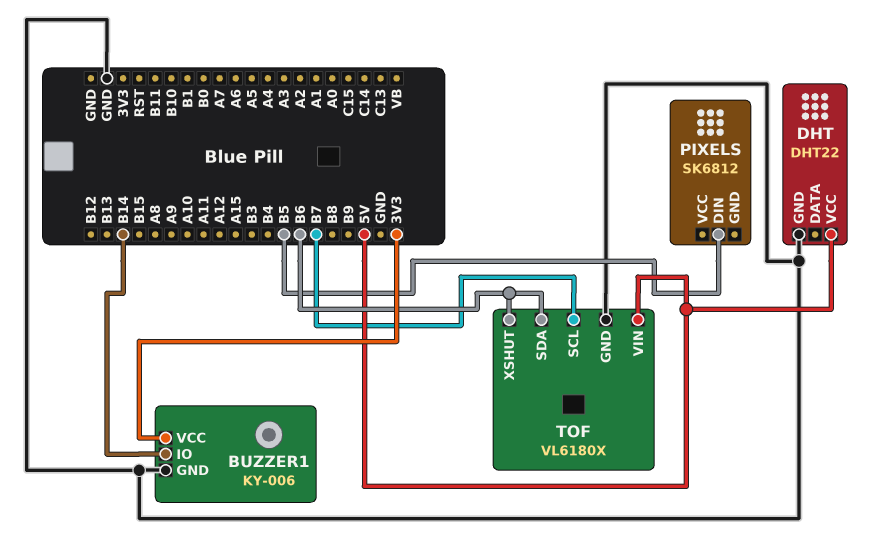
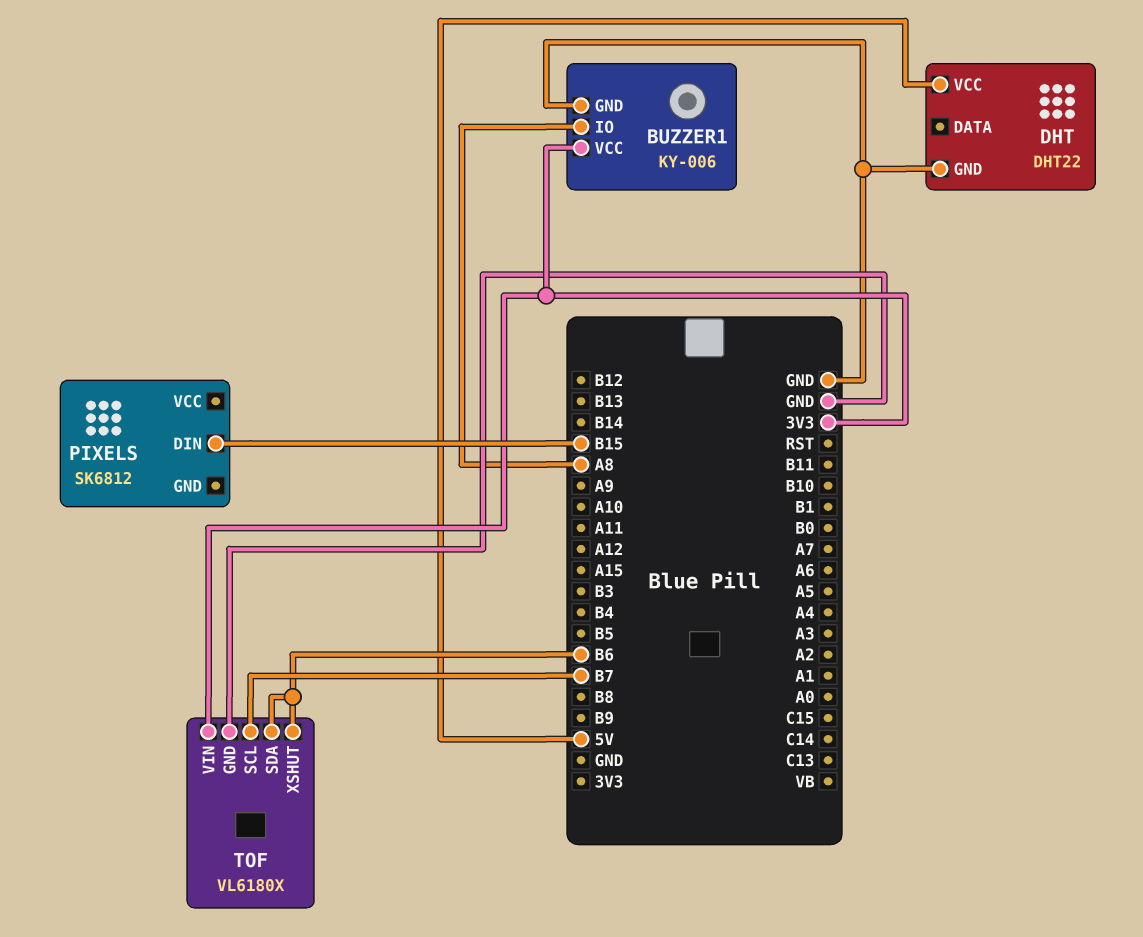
BUZZER1 pin IO: B14 -> A8
PIXELS pin DIN: B5 -> B15
TOF pin VIN: 5V -> 3V3

